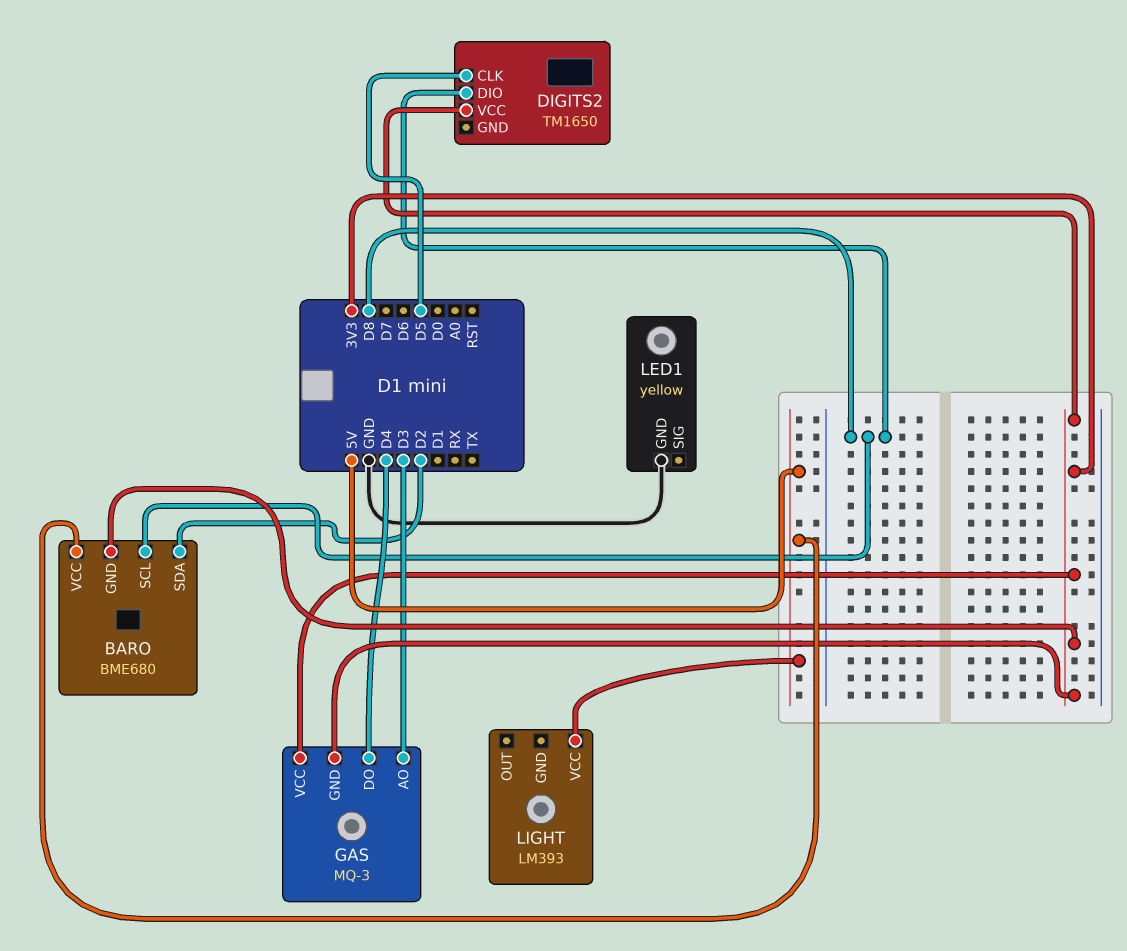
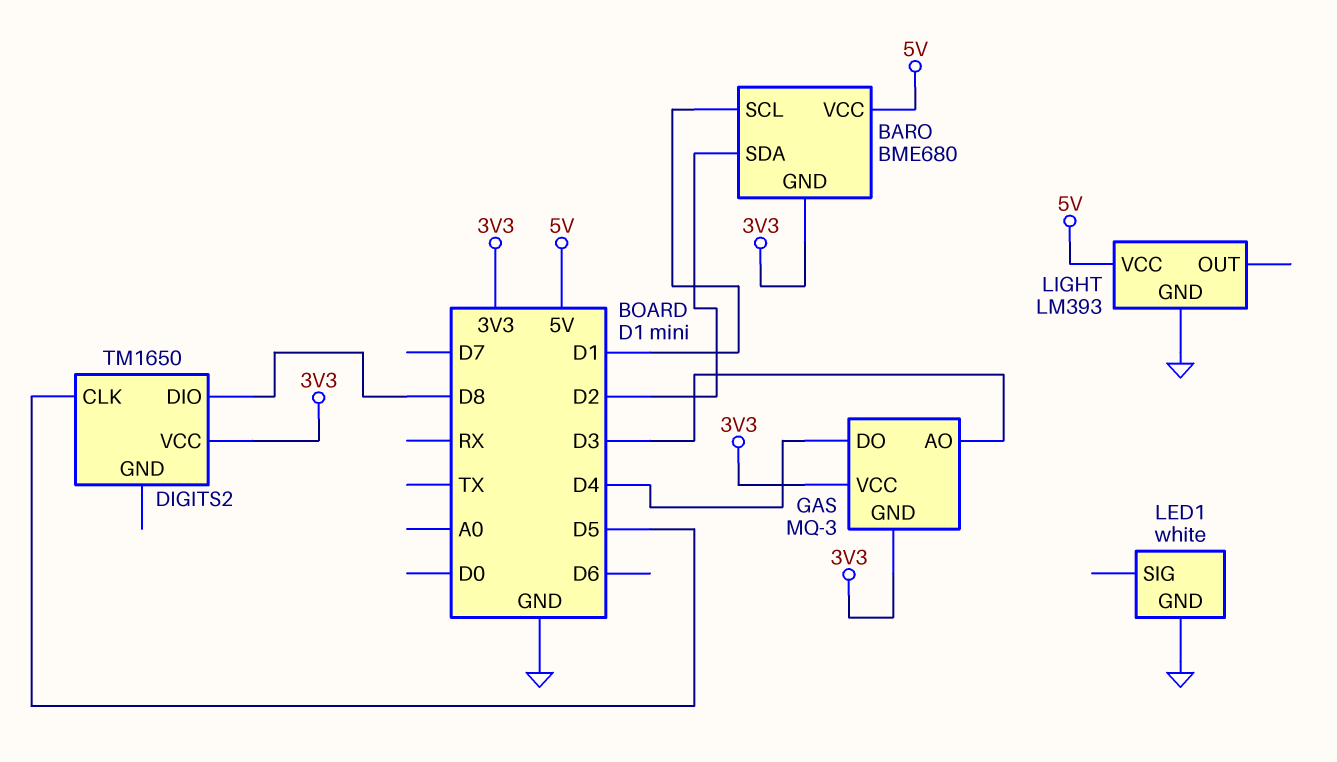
BARO pin SCL: D8 -> D1
LED1: yellow -> white
LIGHT pin GND: none -> GND

